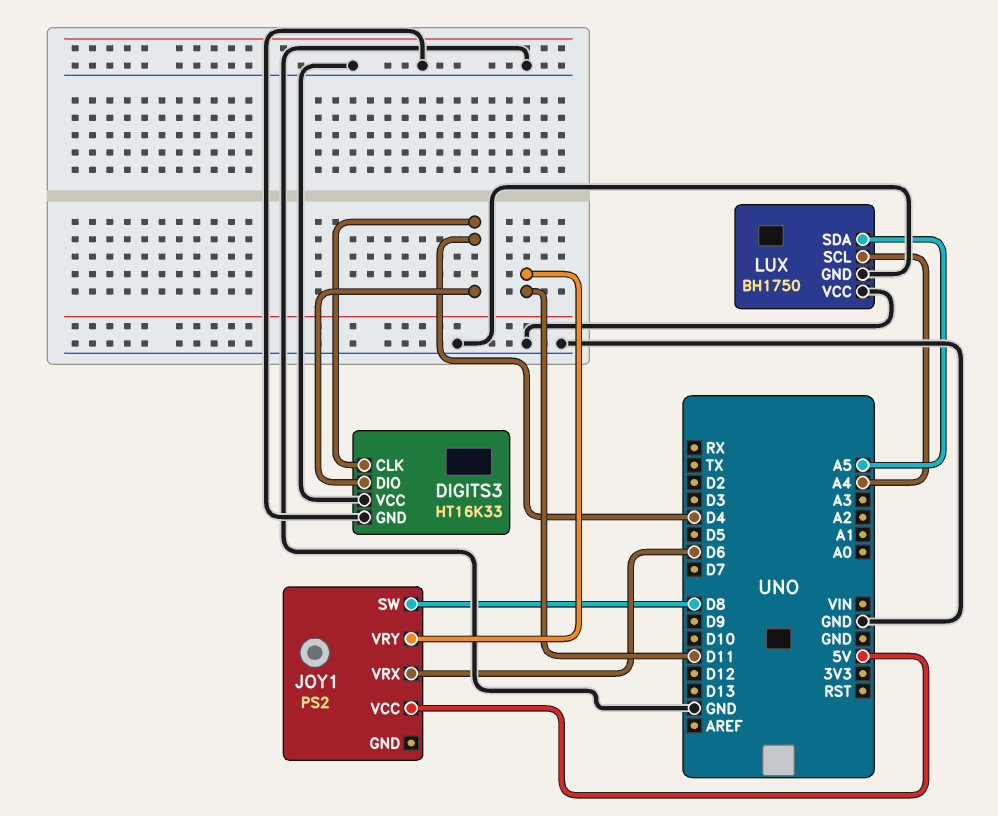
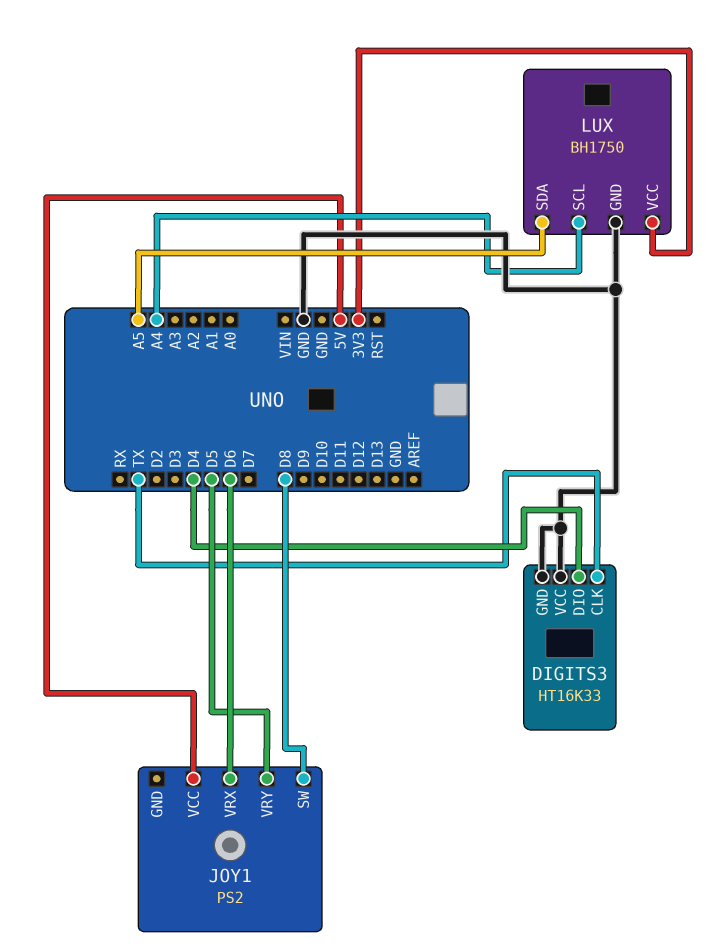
DIGITS3 pin CLK: D4 -> TX
JOY1 pin VRY: D11 -> D5
LUX pin VCC: GND -> 3V3

